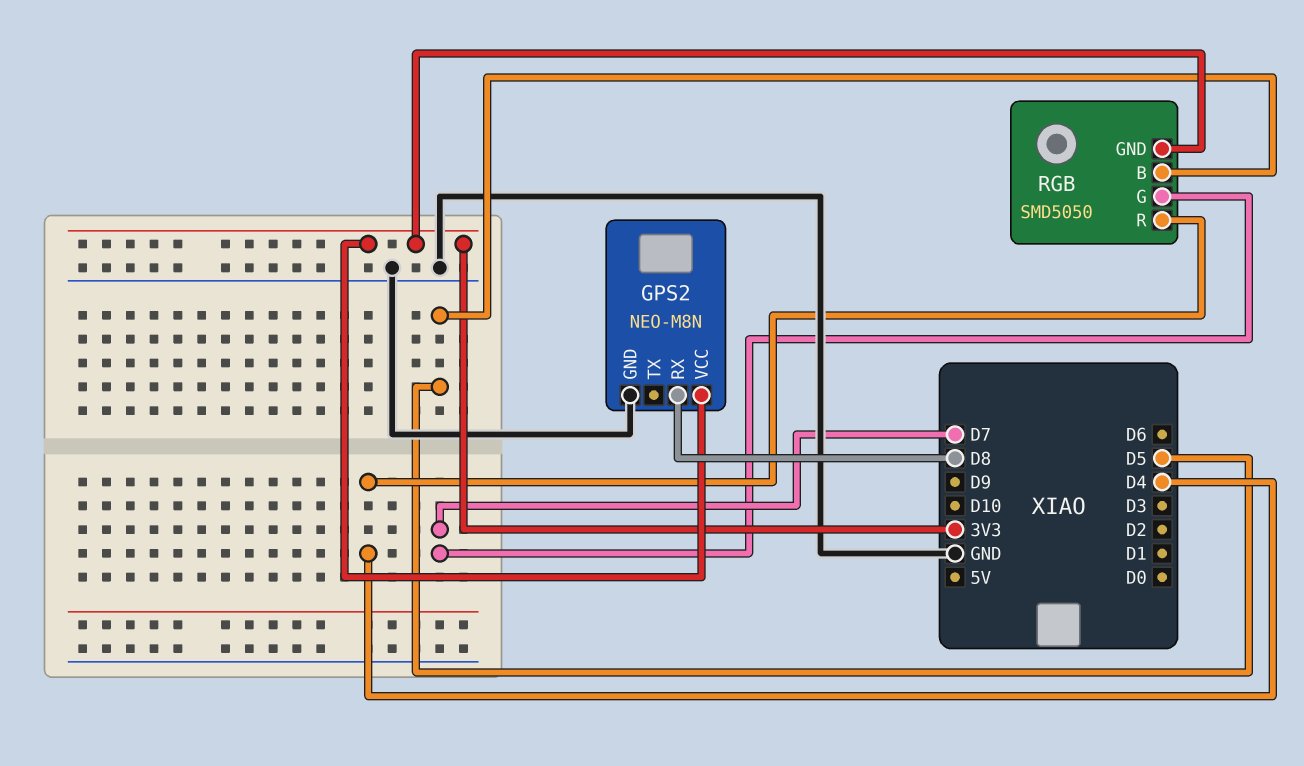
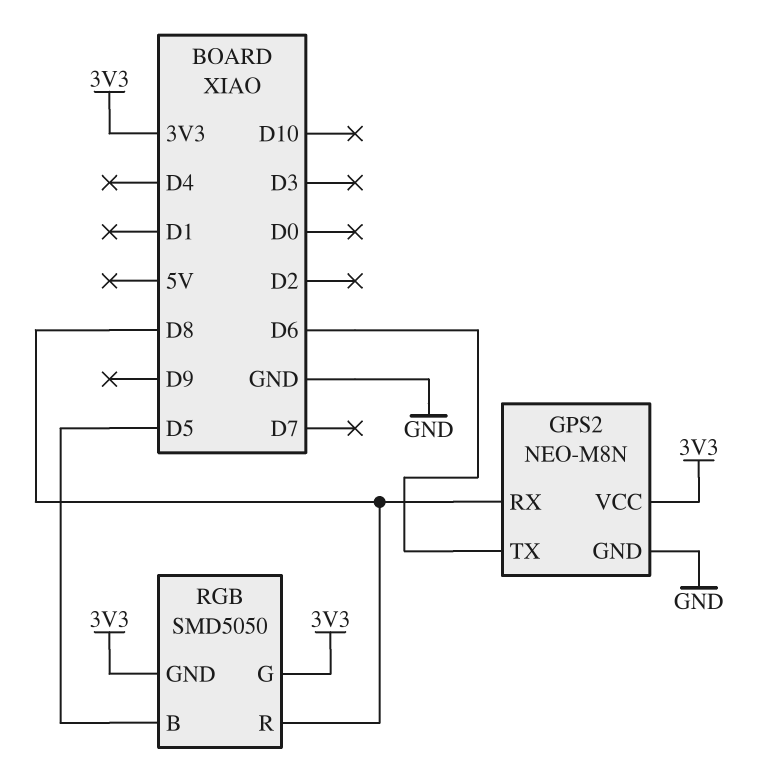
GPS2 pin TX: none -> D6
RGB pin G: D7 -> 3V3
RGB pin R: D4 -> D8

